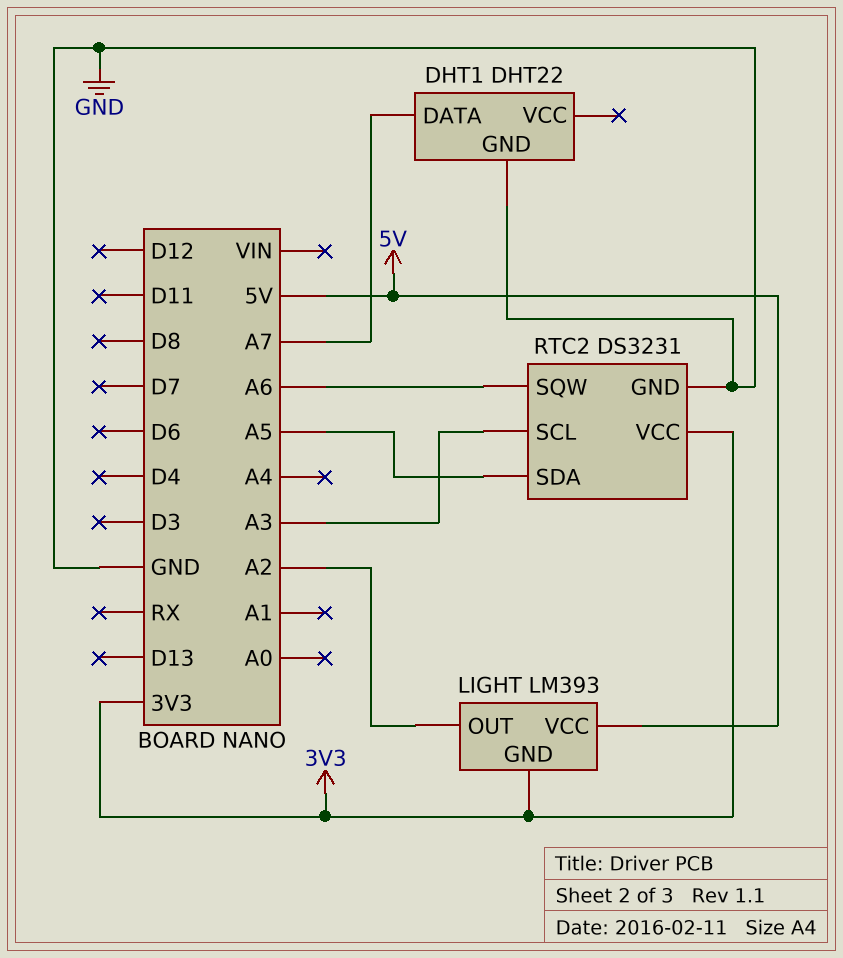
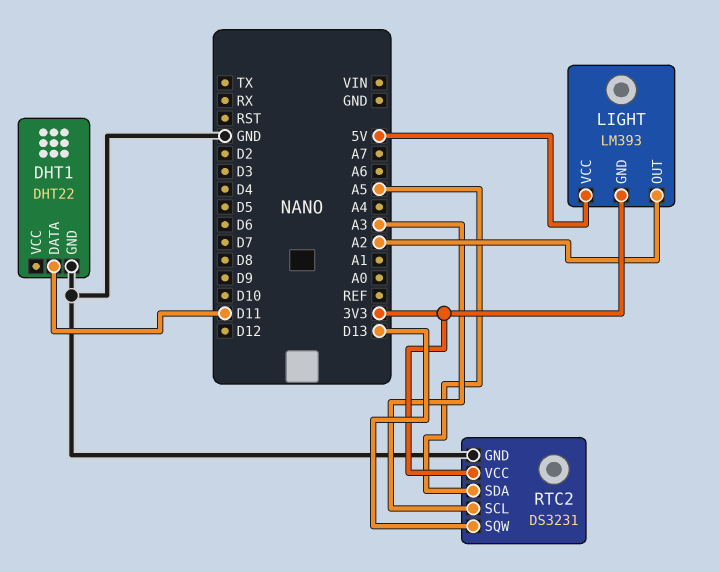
DHT1 pin DATA: A7 -> D11
RTC2 pin SQW: A6 -> D13

